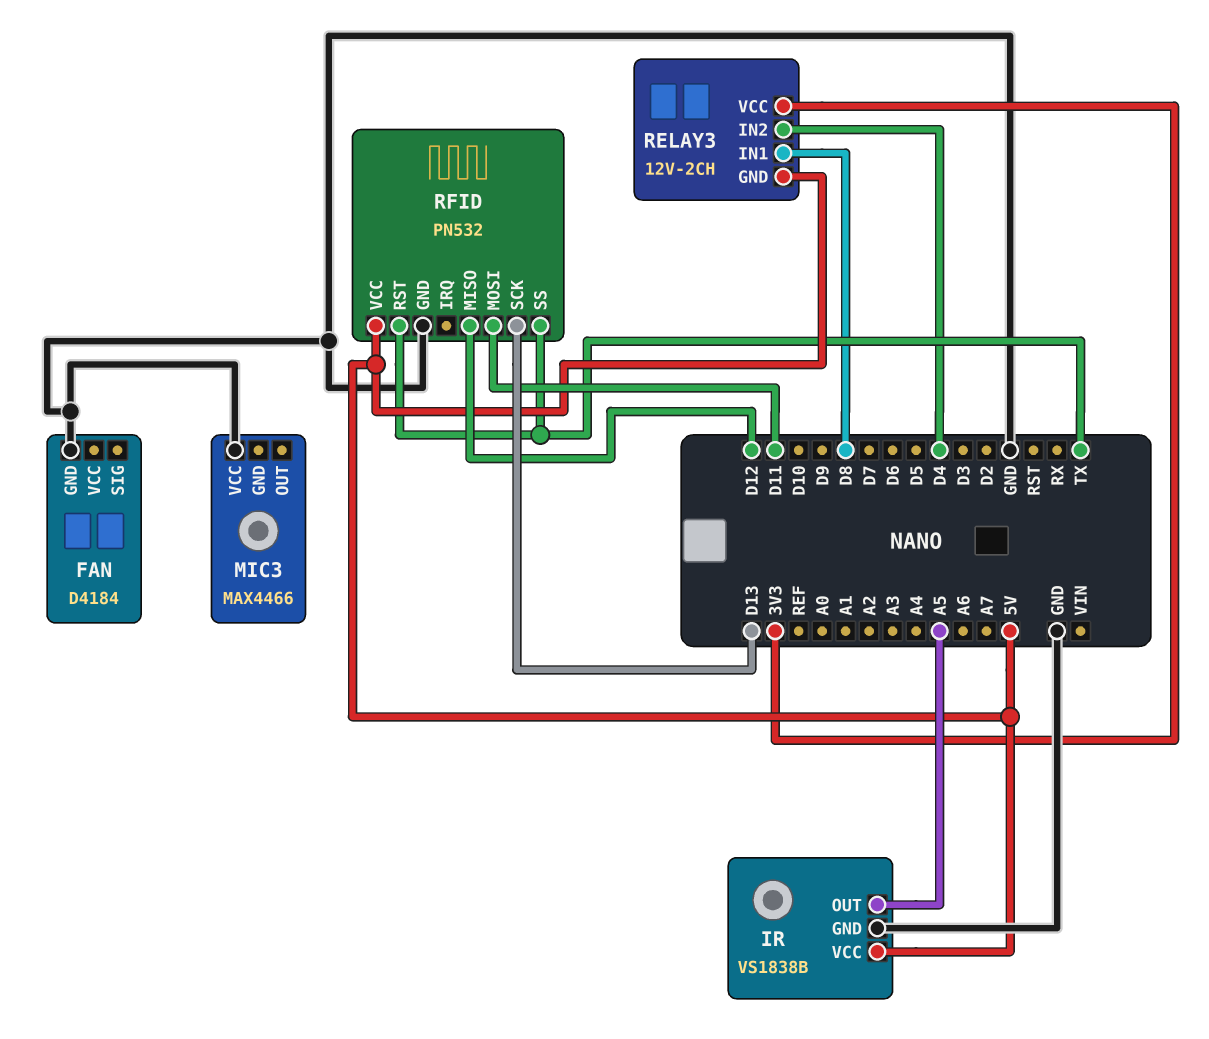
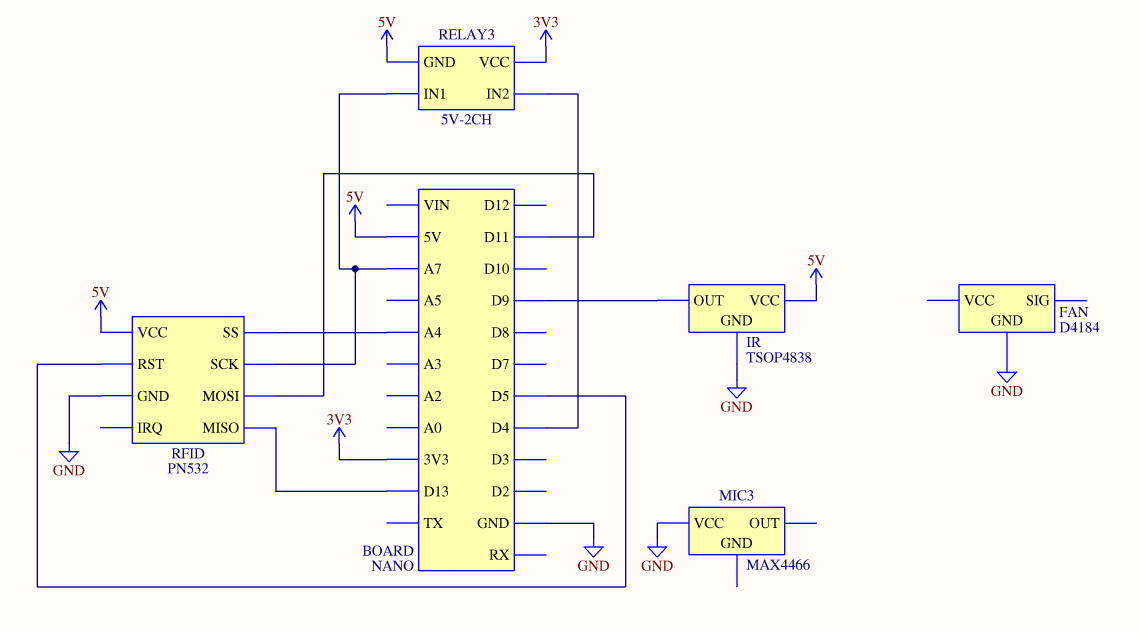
IR: VS1838B -> TSOP4838
IR pin OUT: A5 -> D9
RELAY3: 12V-2CH -> 5V-2CH
RELAY3 pin IN1: D8 -> A7
RFID pin MISO: D12 -> D13
RFID pin RST: TX -> D5
RFID pin SCK: D13 -> A7
RFID pin SS: TX -> A4

